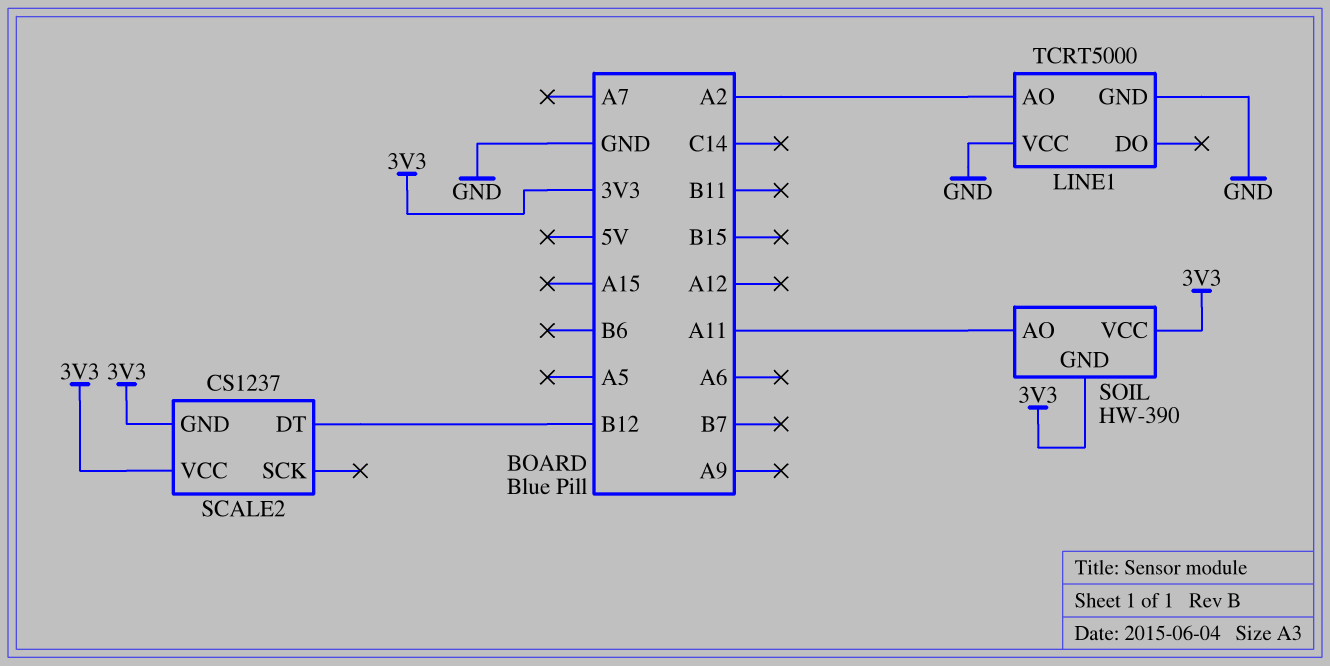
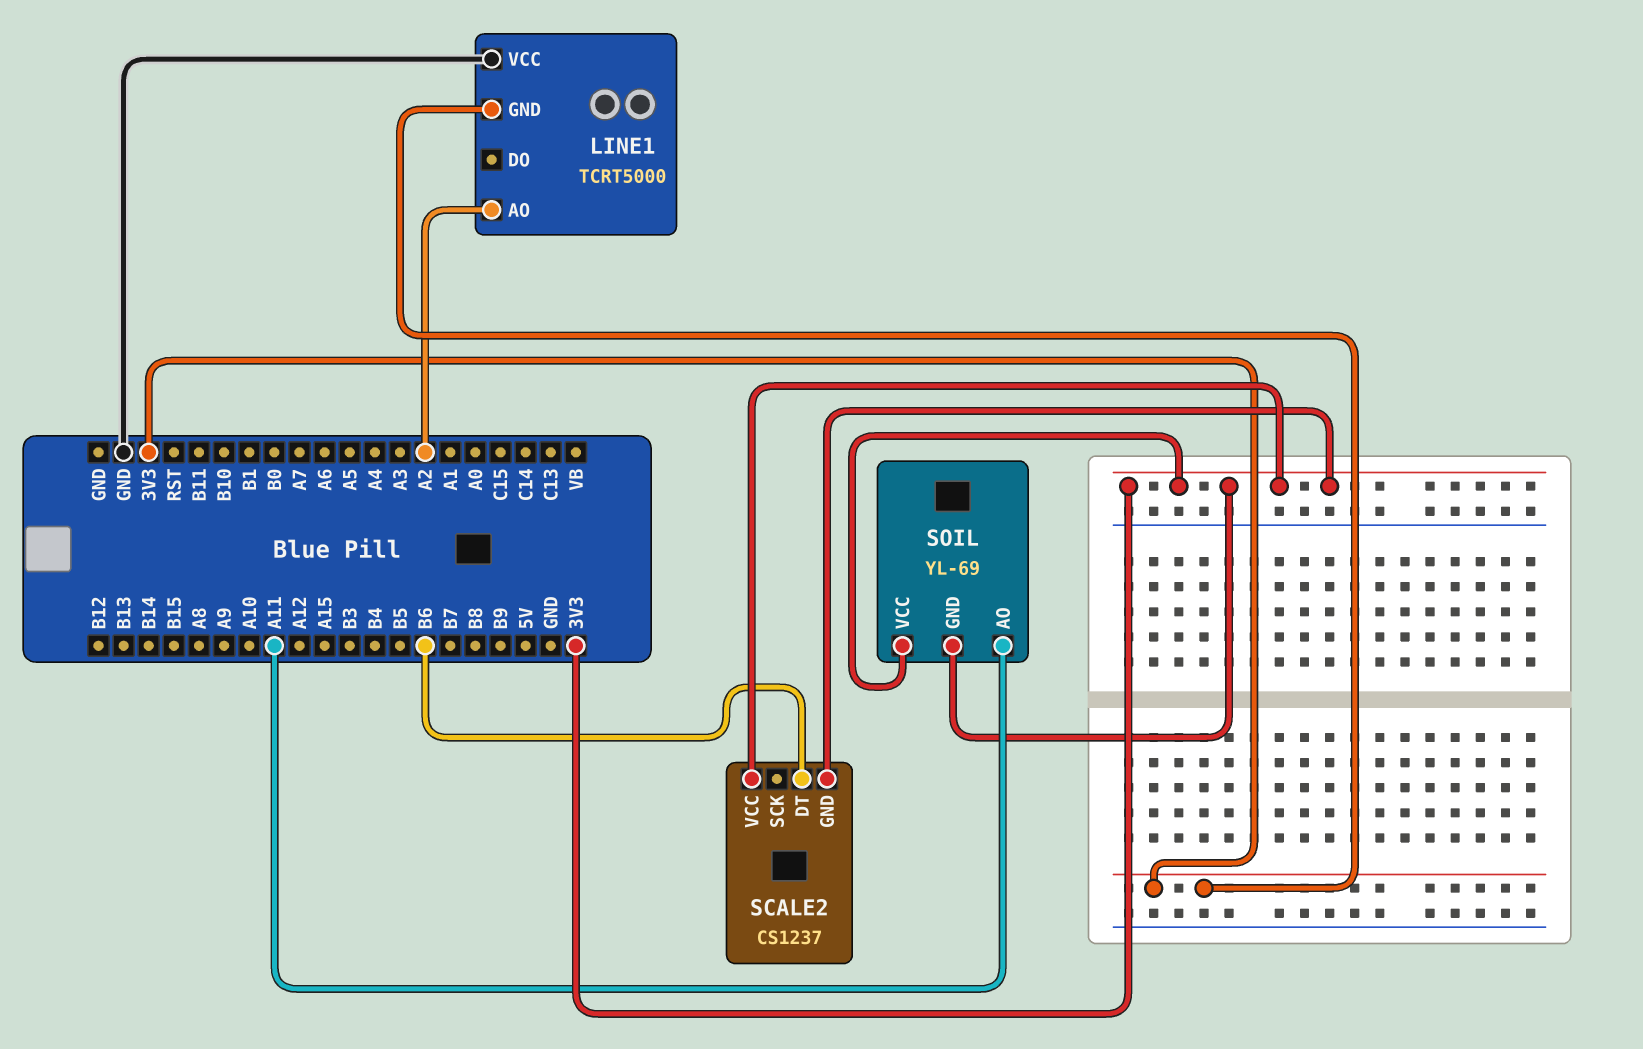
LINE1 pin GND: GND -> 3V3
SCALE2 pin DT: B12 -> B6
SOIL: HW-390 -> YL-69

